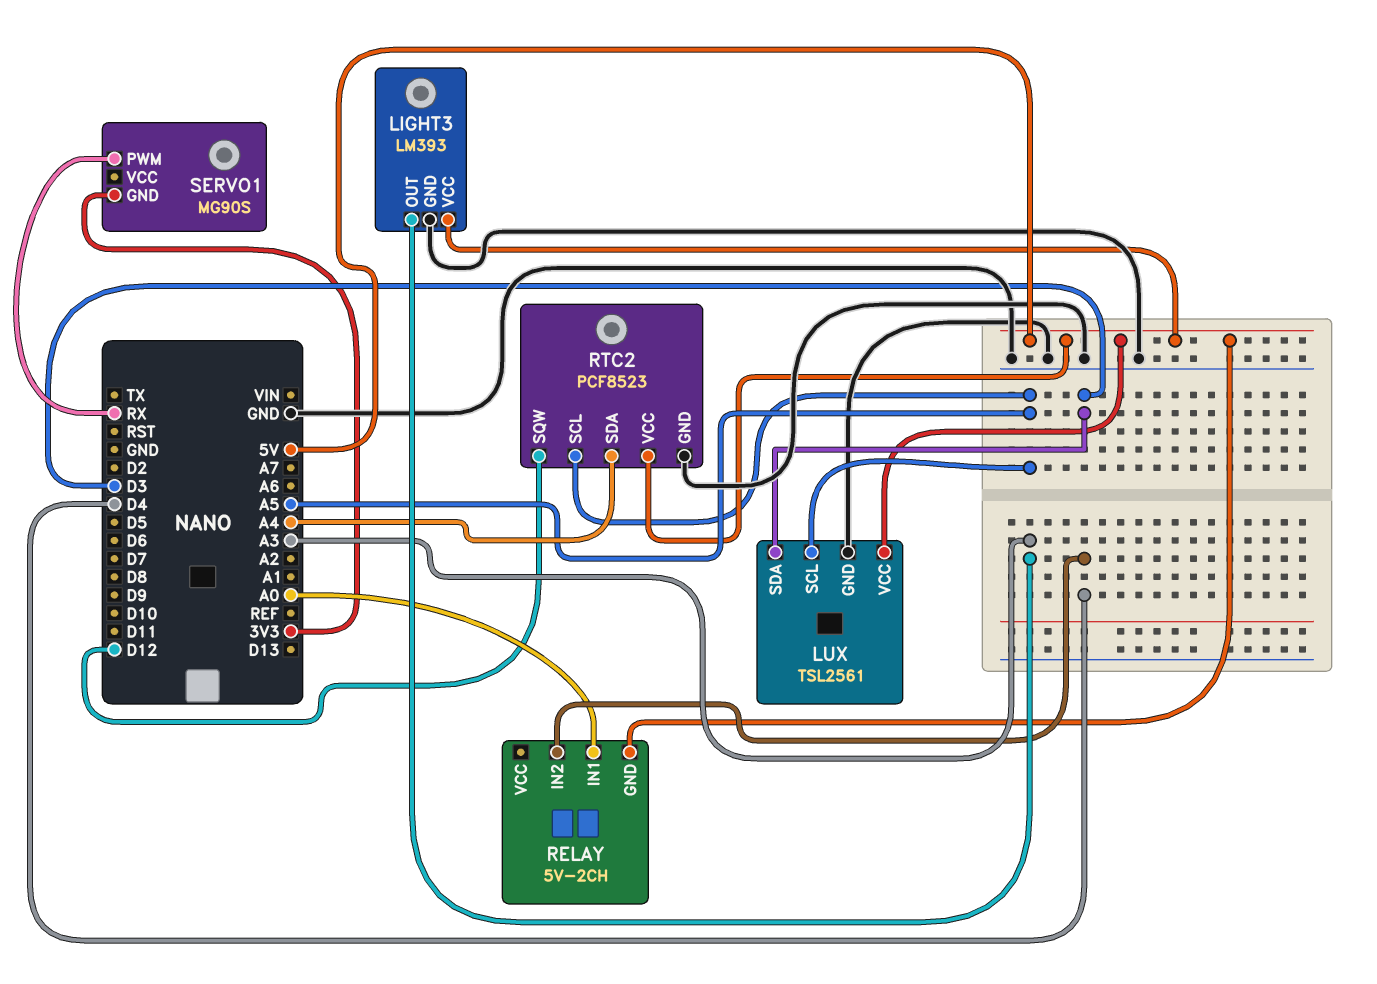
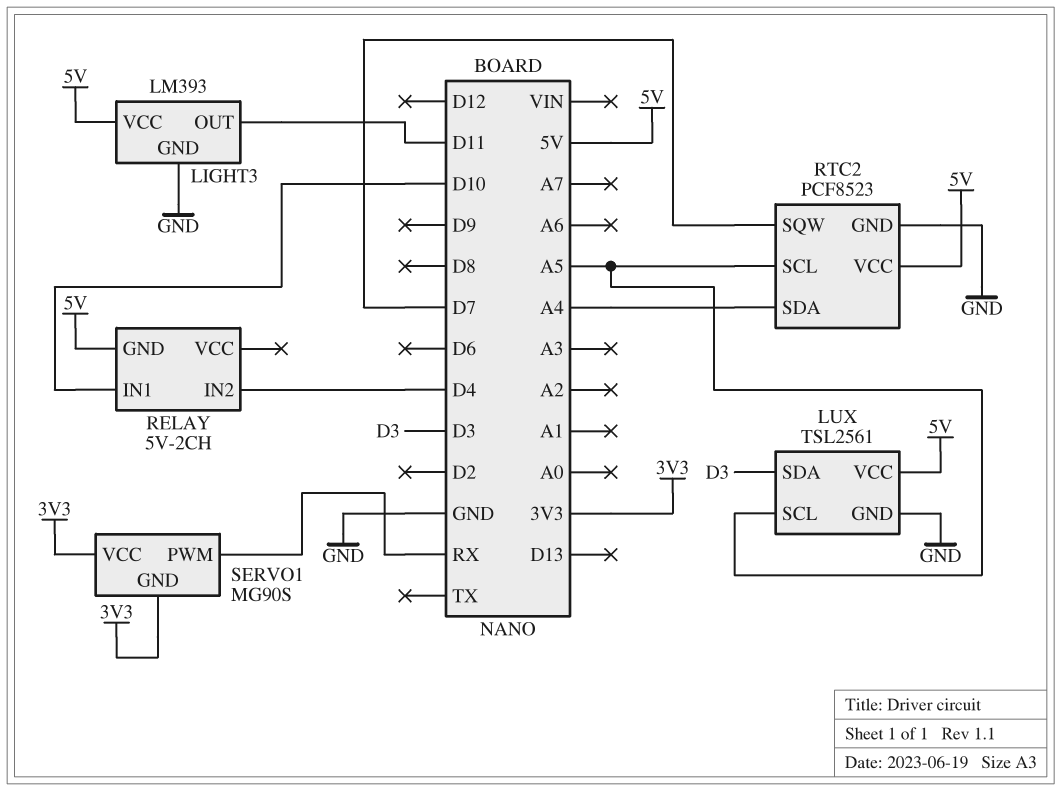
LIGHT3 pin OUT: A3 -> D11
RELAY pin IN1: A0 -> D10
RTC2 pin SQW: D12 -> D7
SERVO1 pin VCC: none -> 3V3

